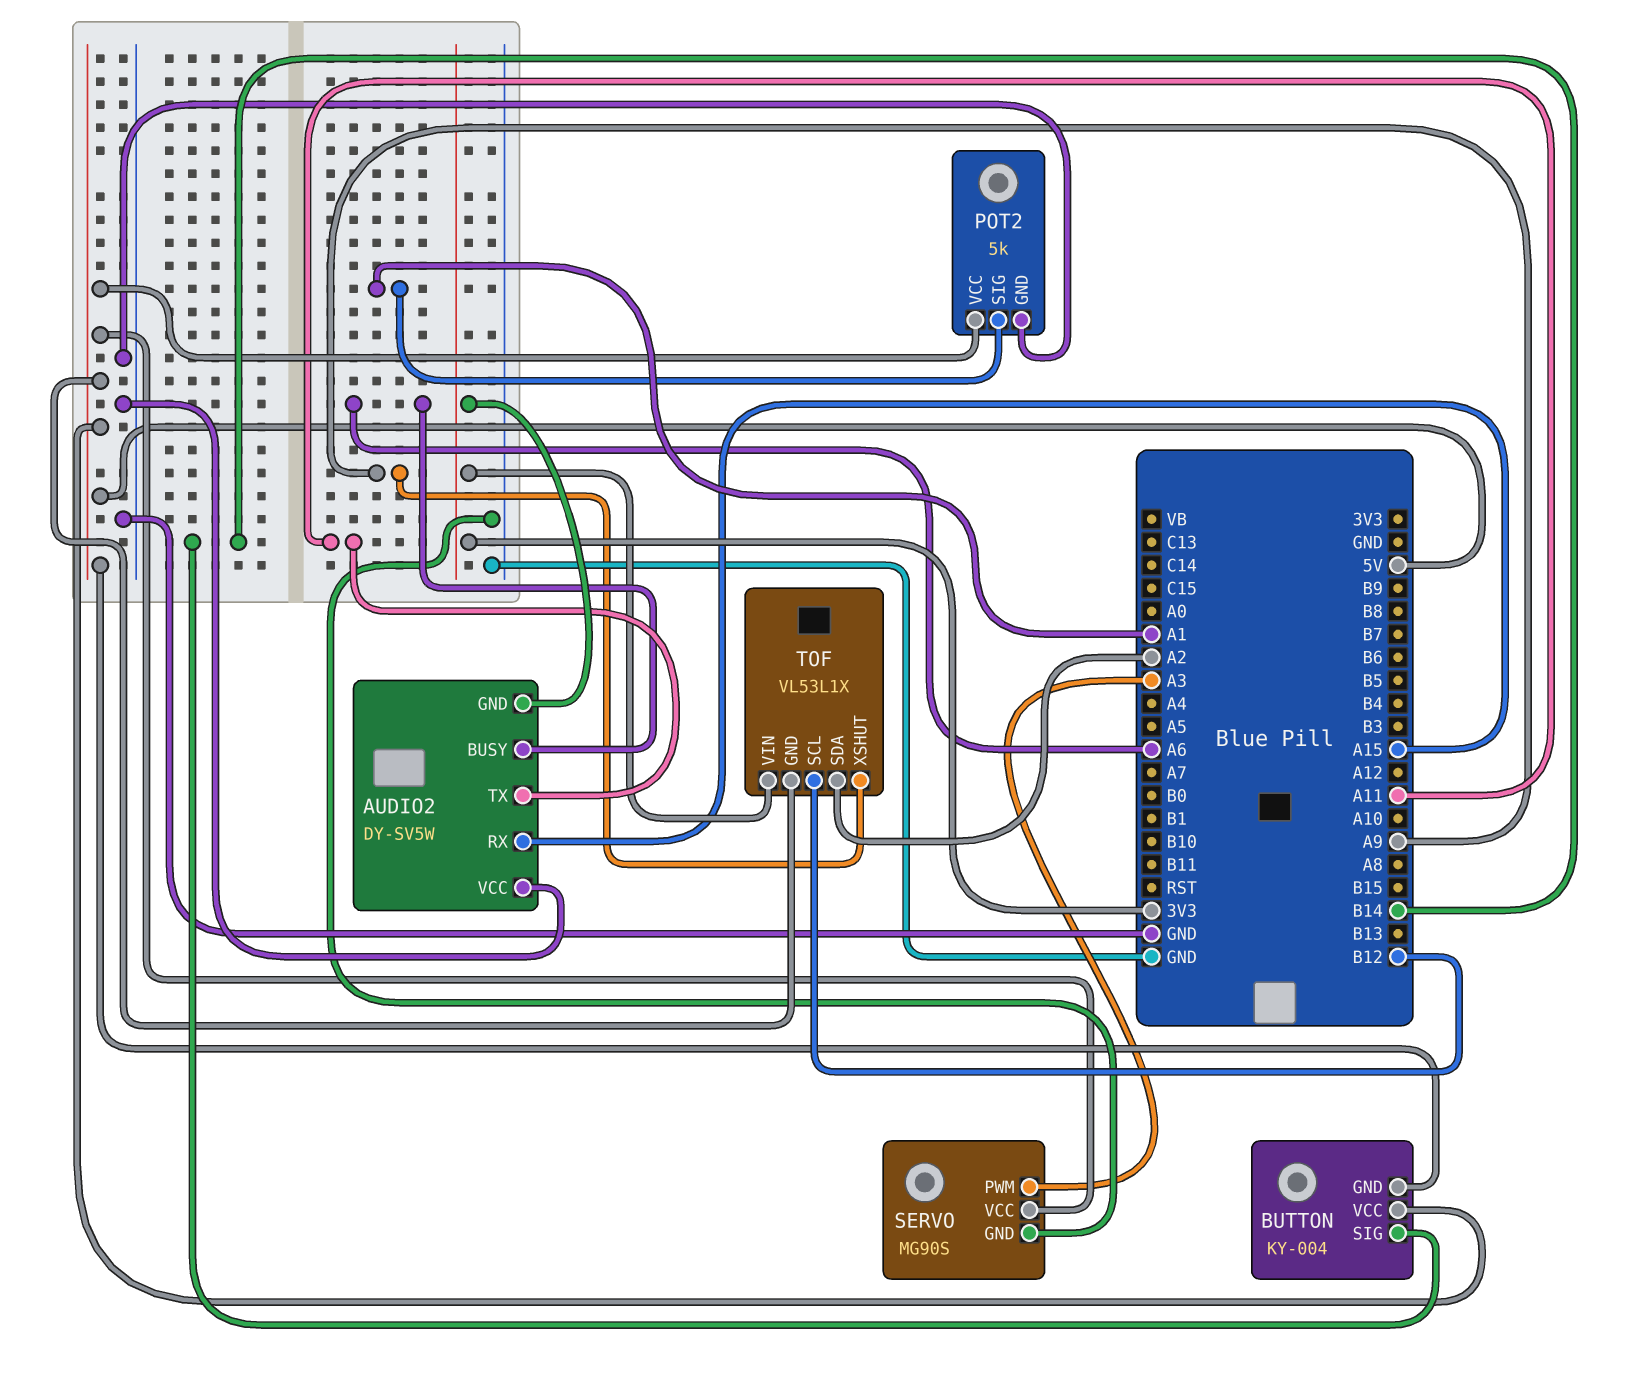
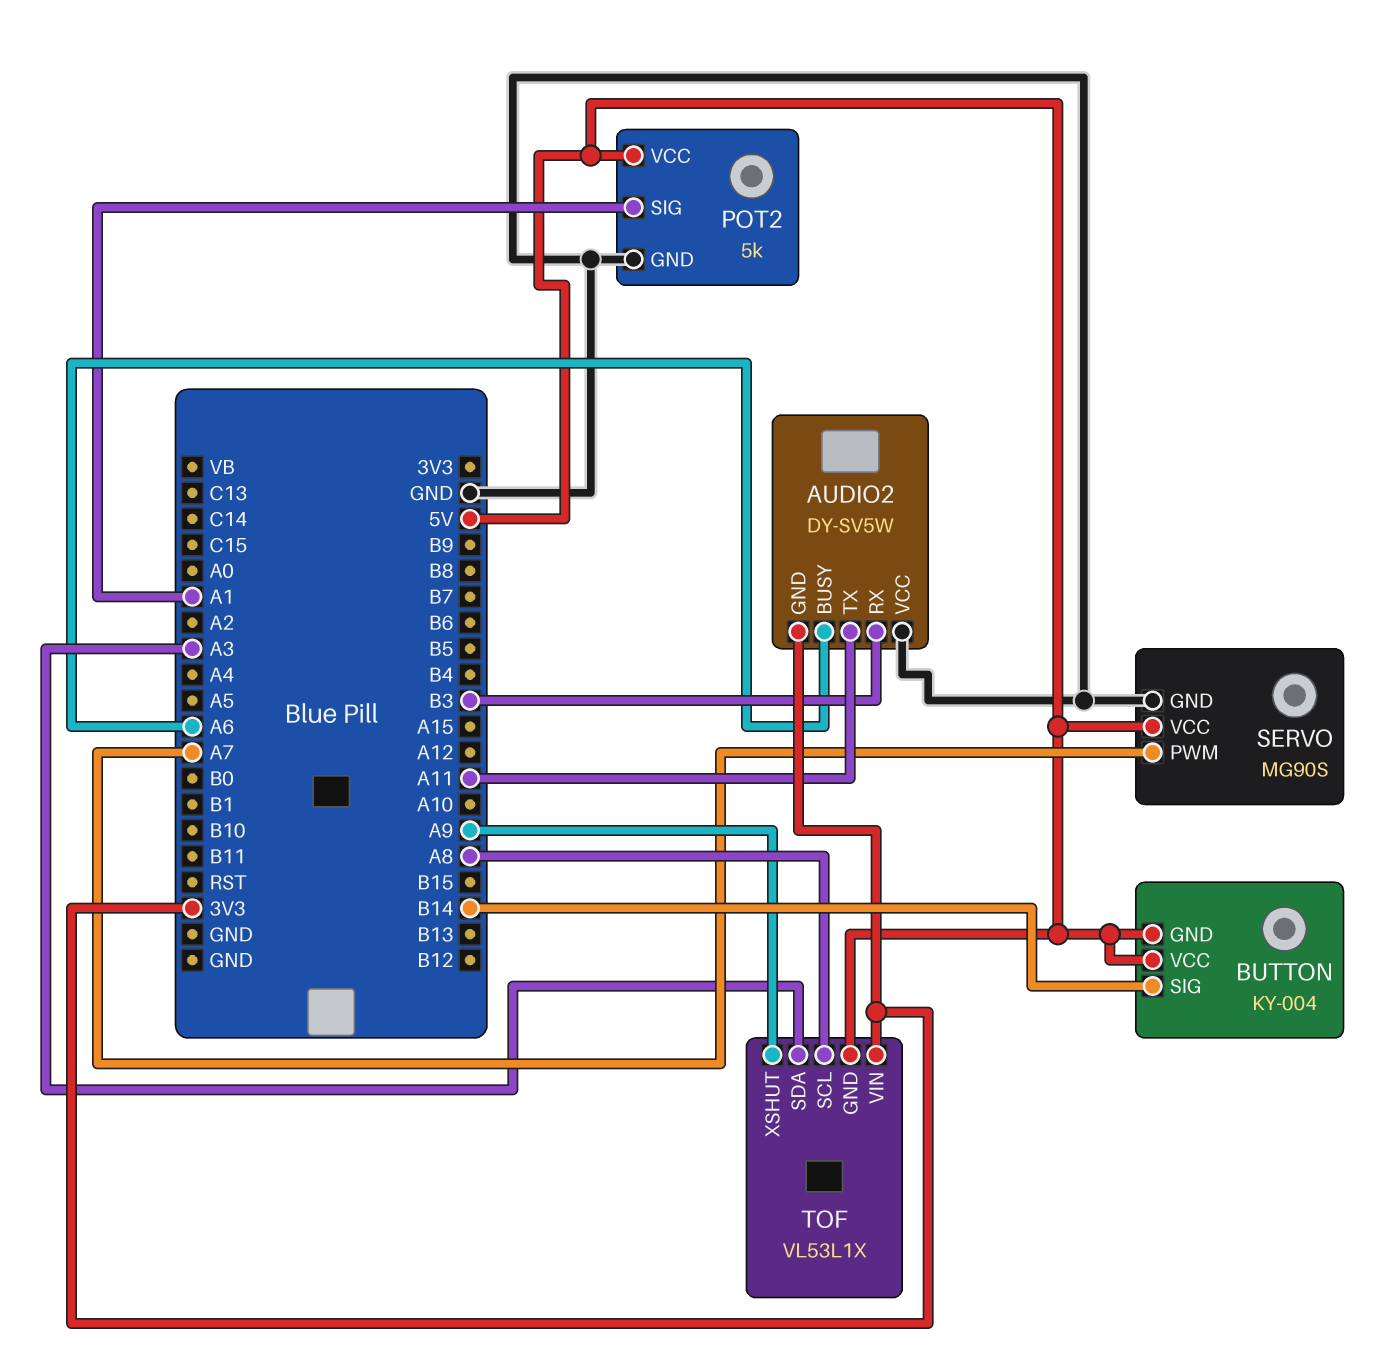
AUDIO2 pin RX: A15 -> B3
SERVO pin PWM: A3 -> A7
TOF pin SCL: B12 -> A8
TOF pin SDA: A2 -> A3

